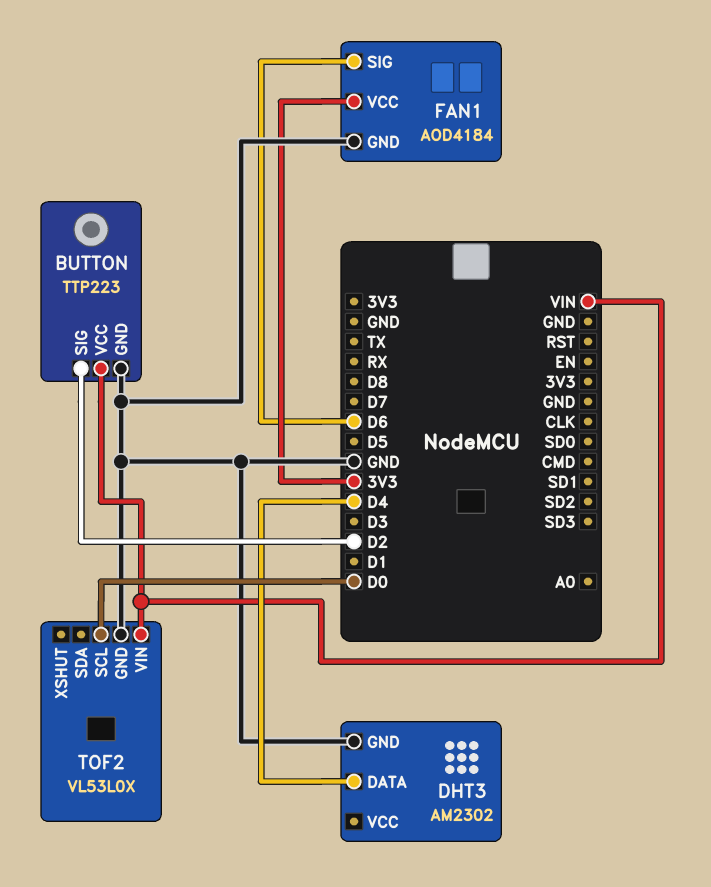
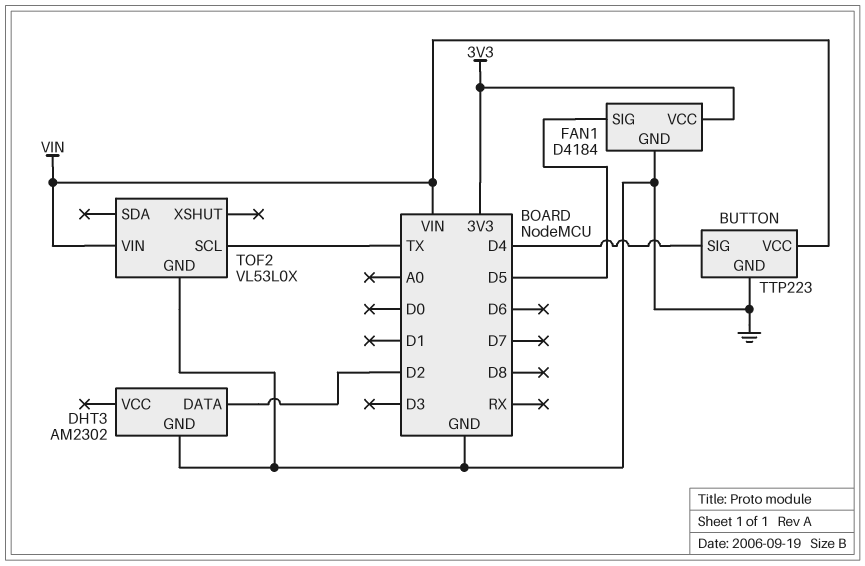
BUTTON pin SIG: D2 -> D4
DHT3 pin DATA: D4 -> D2
FAN1: AOD4184 -> D4184
FAN1 pin SIG: D6 -> D5
TOF2 pin SCL: D0 -> TX

